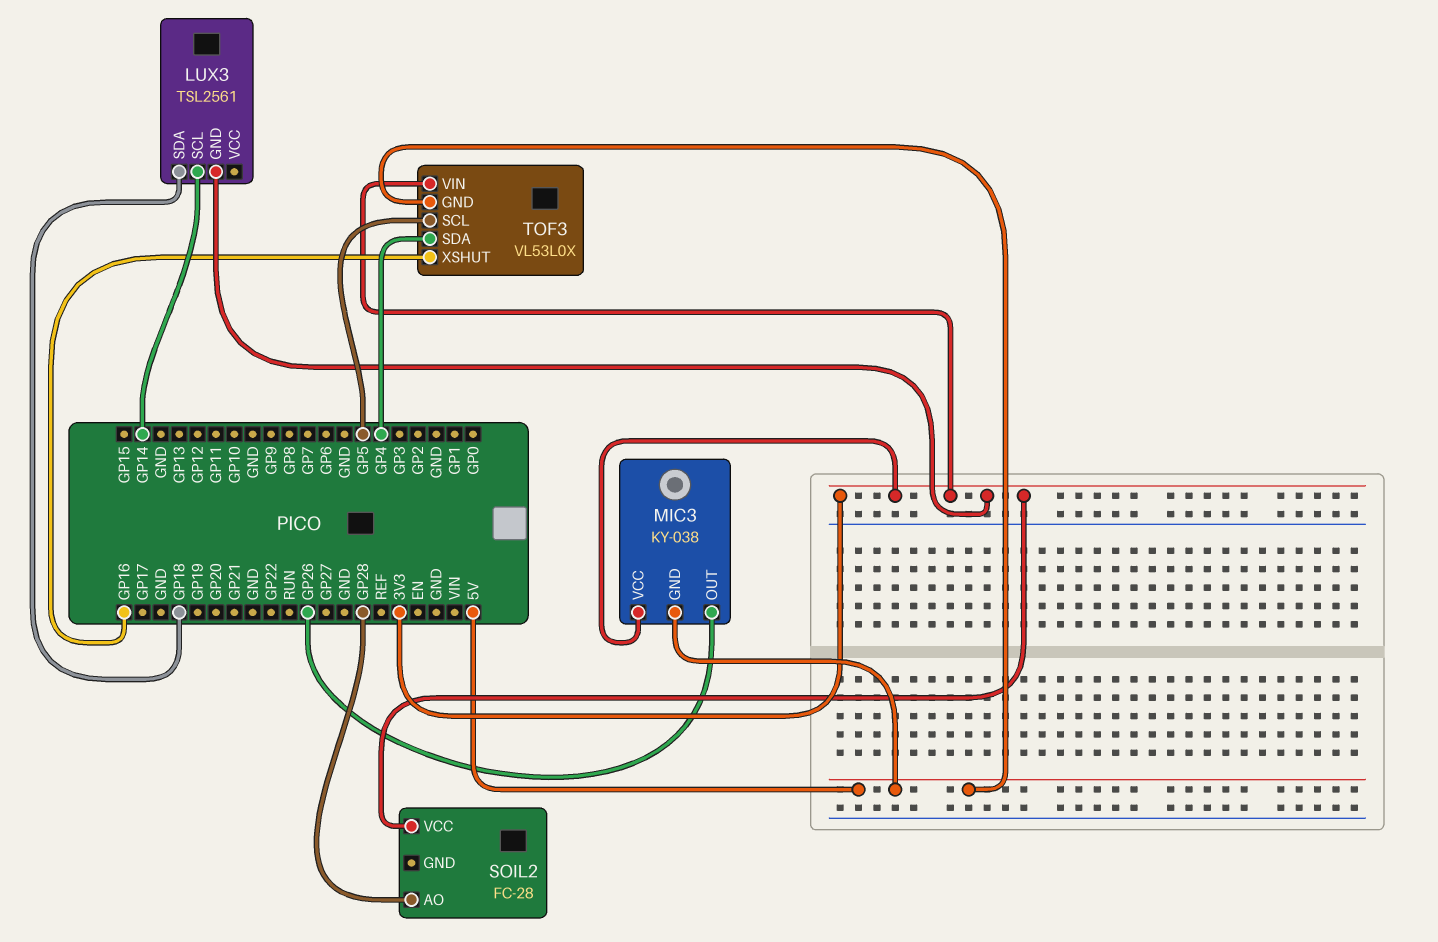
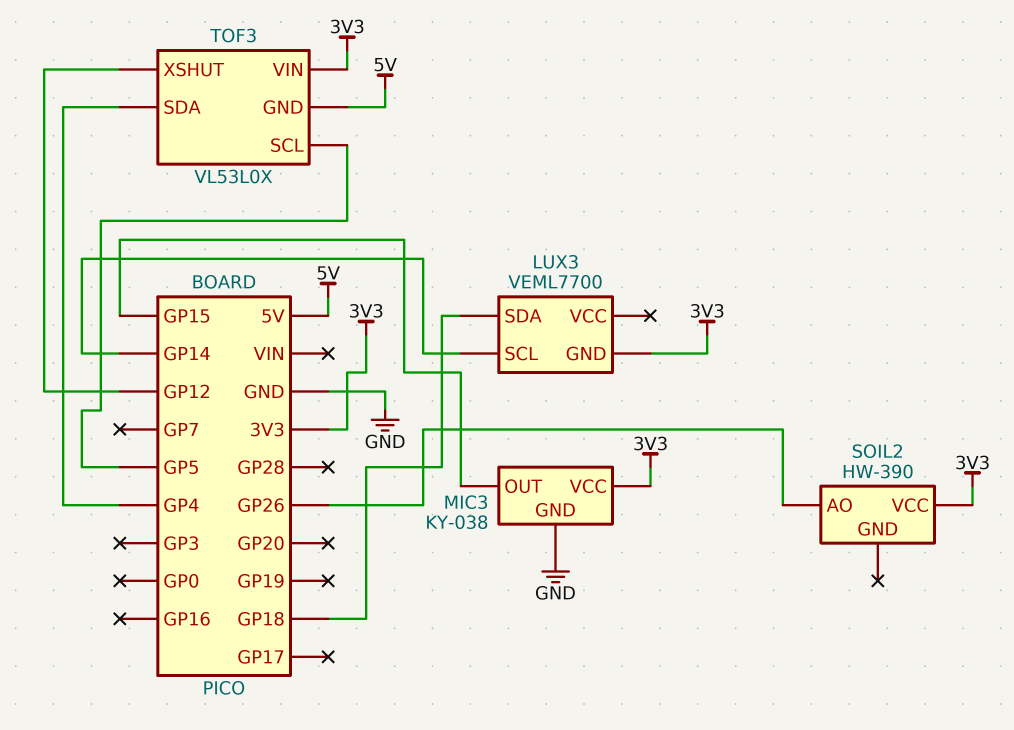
LUX3: TSL2561 -> VEML7700
MIC3 pin GND: 5V -> GND
MIC3 pin OUT: GP26 -> GP15
SOIL2: FC-28 -> HW-390
SOIL2 pin AO: GP28 -> GP26
TOF3 pin XSHUT: GP16 -> GP12

